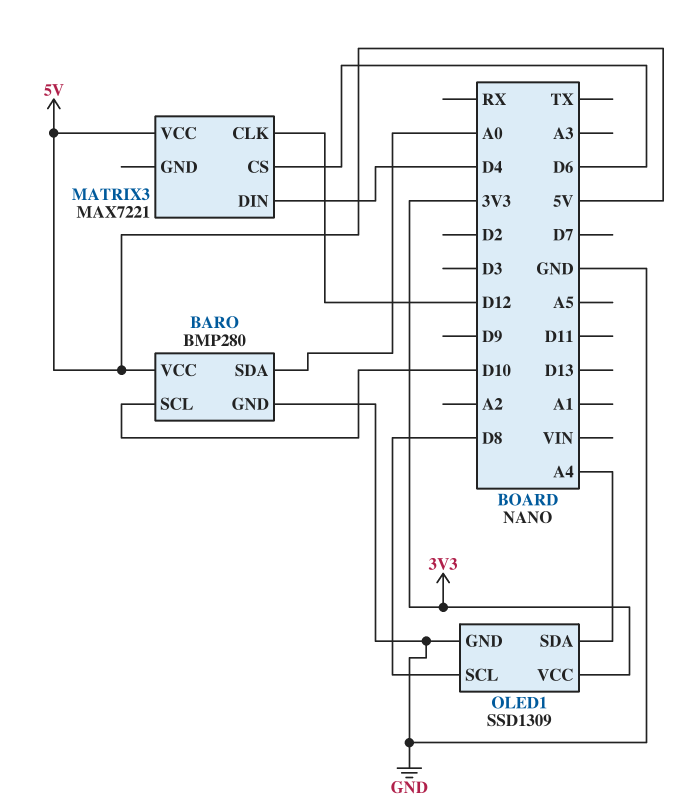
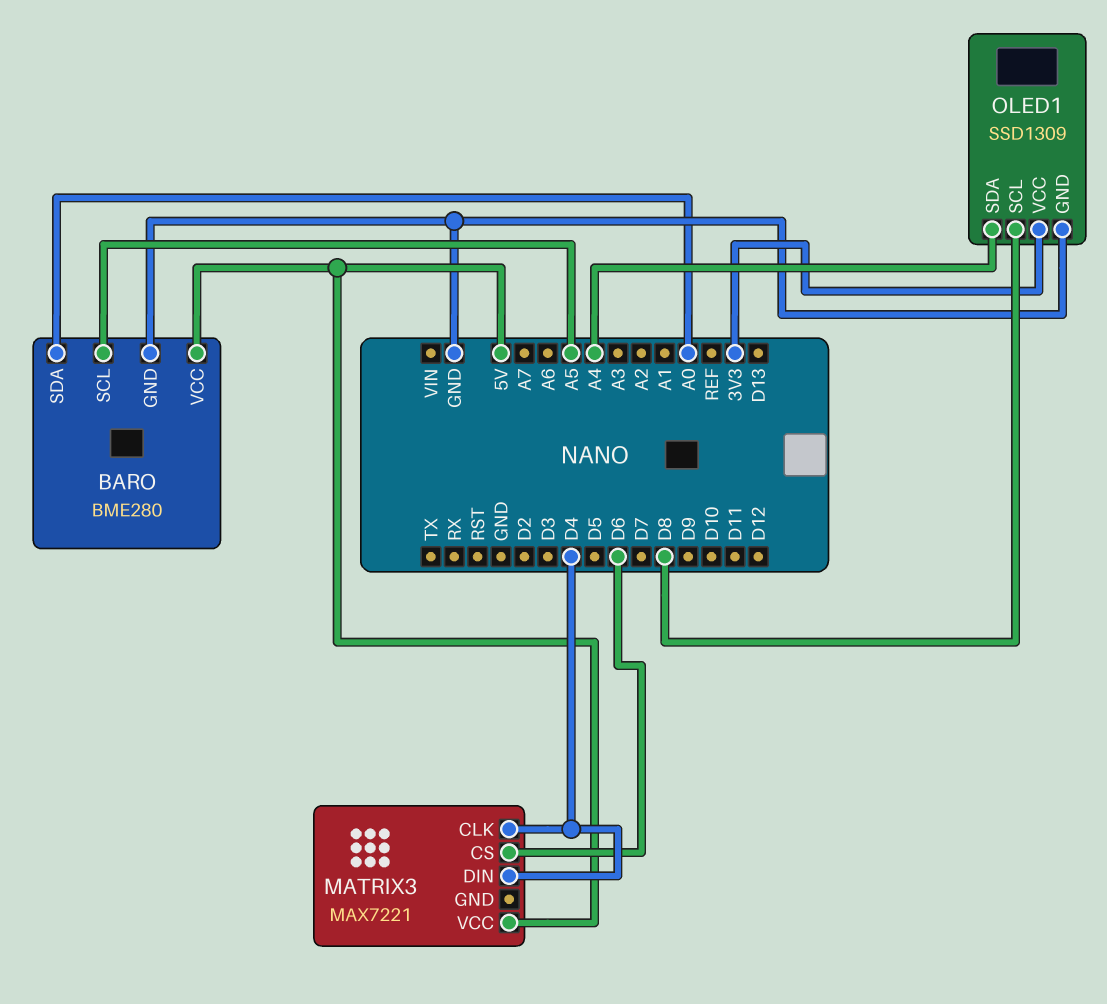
BARO: BMP280 -> BME280
BARO pin SCL: D10 -> A5
MATRIX3 pin CLK: D12 -> D4

